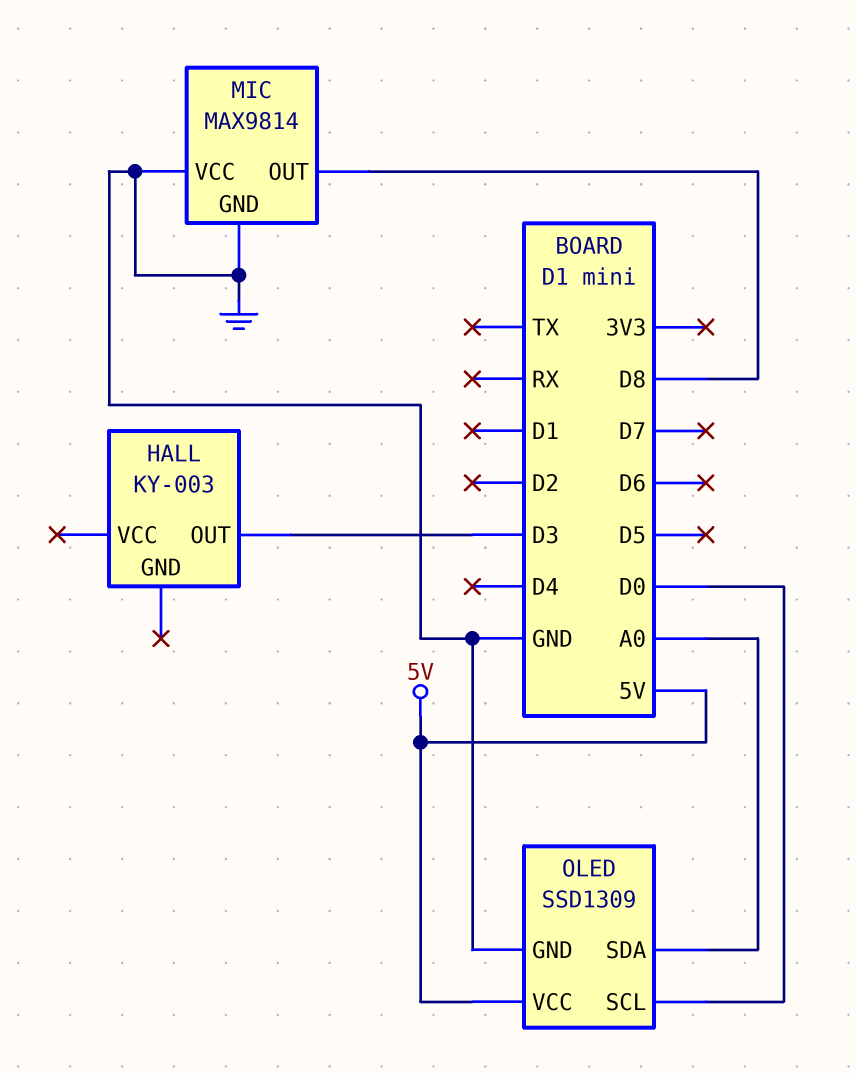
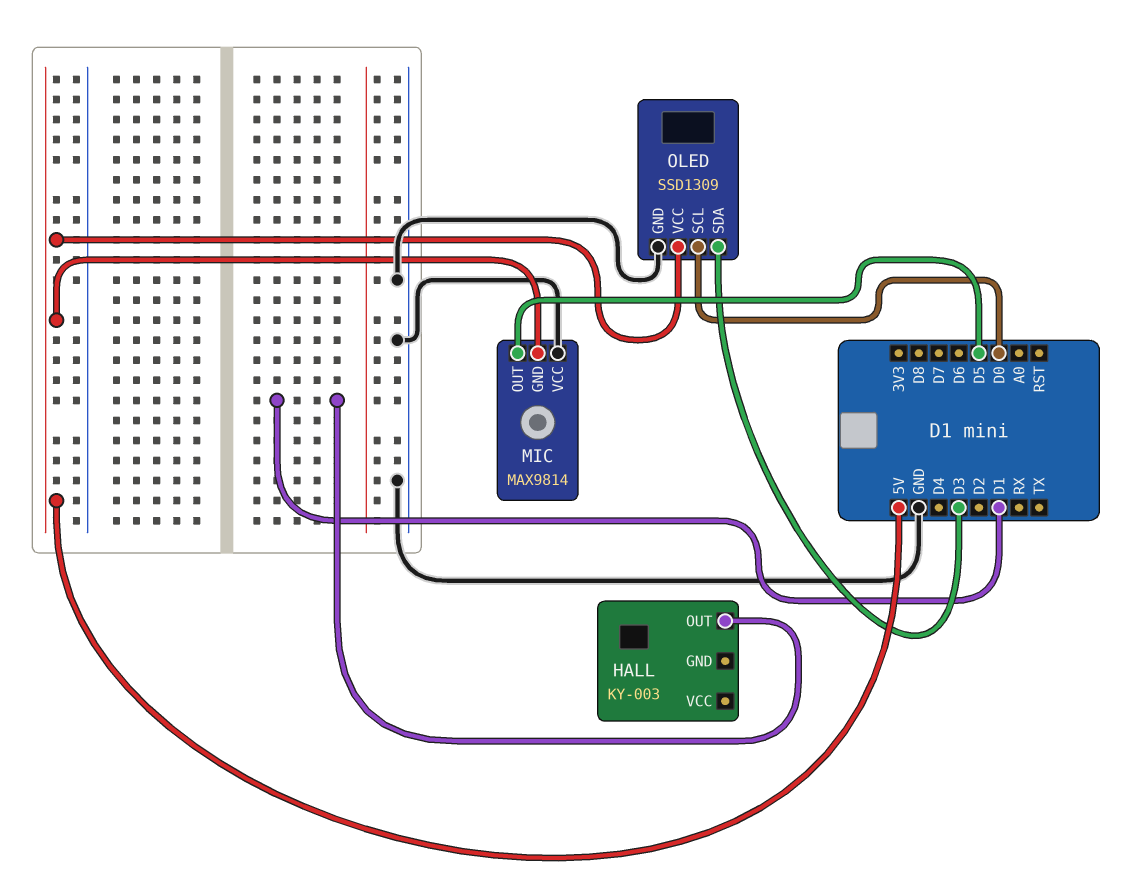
HALL pin OUT: D3 -> D1
MIC pin GND: GND -> 5V
MIC pin OUT: D8 -> D5
OLED pin SDA: A0 -> D3

